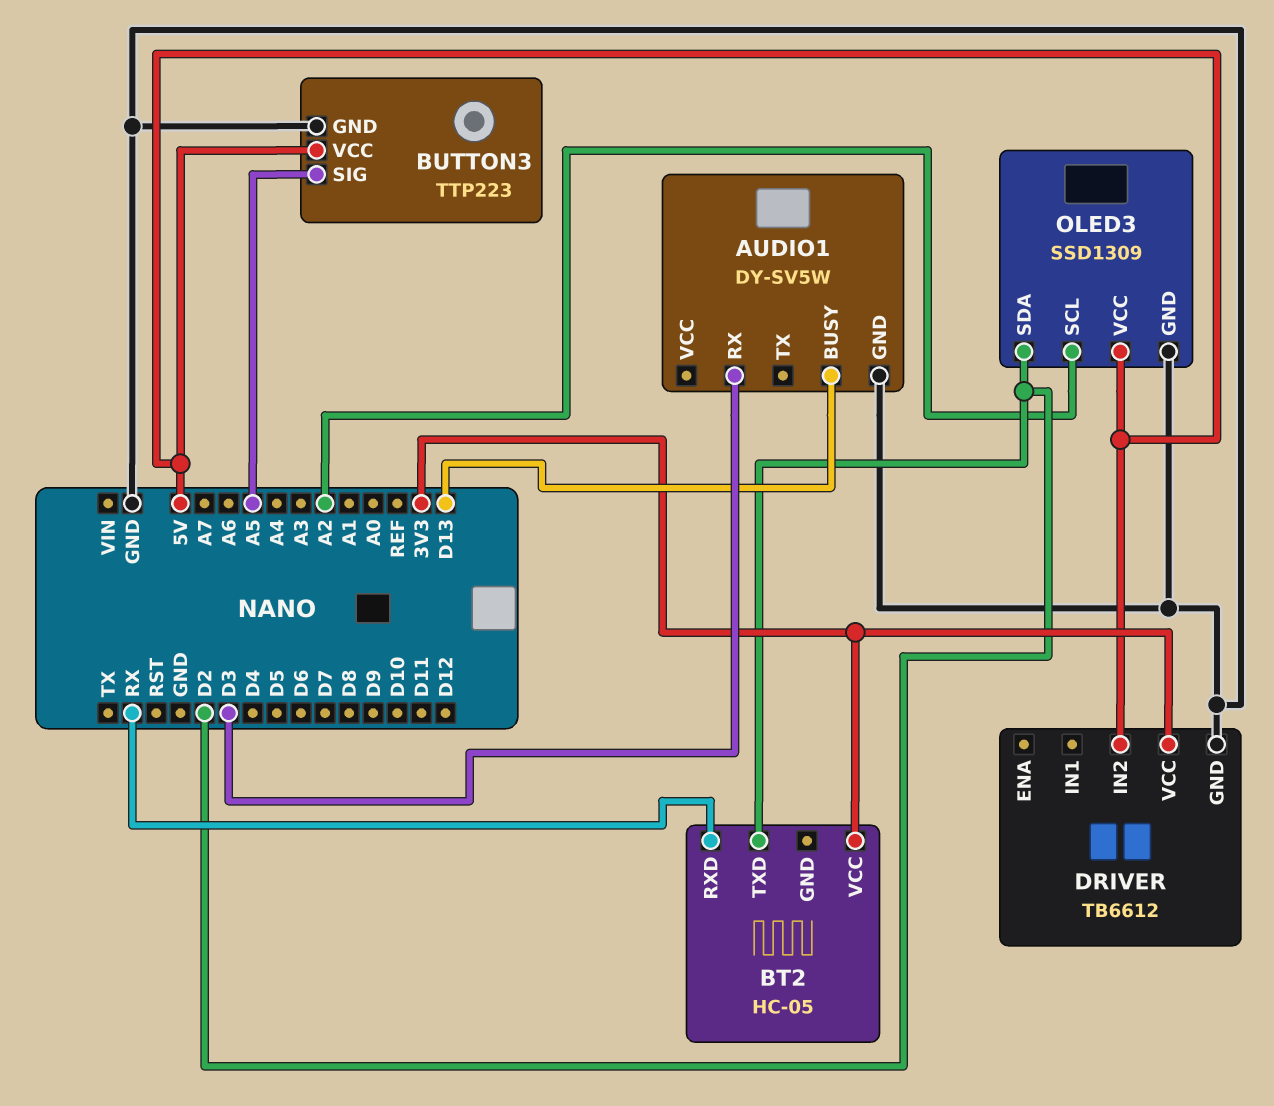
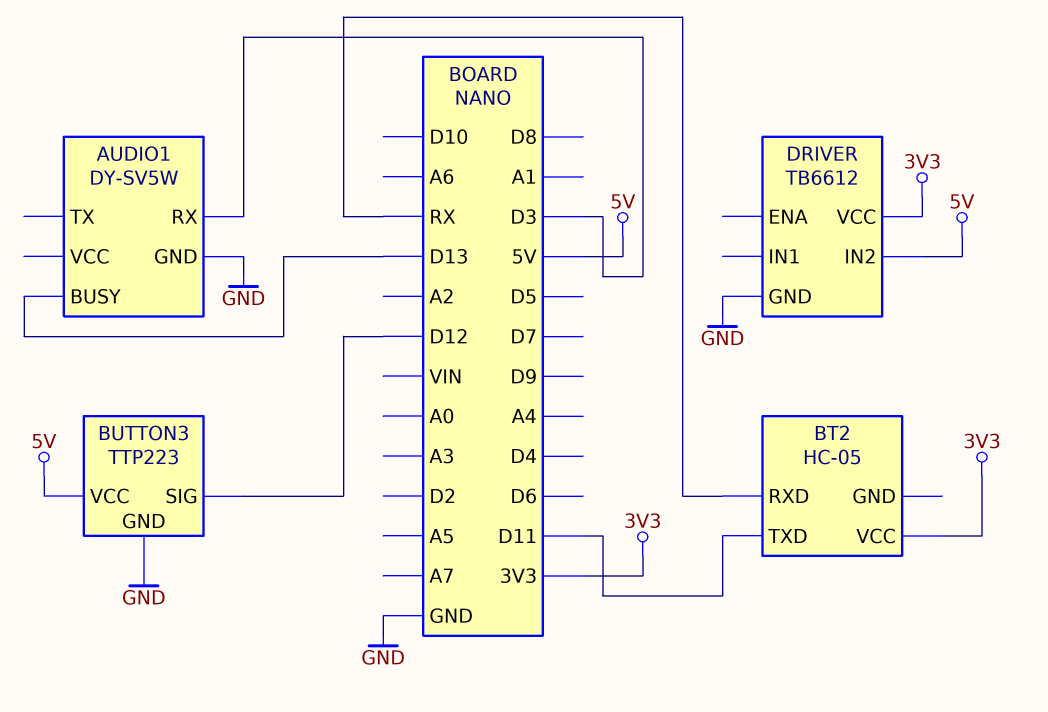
BT2 pin TXD: D2 -> D11
BUTTON3 pin SIG: A5 -> D12
OLED3: SSD1309 -> none
OLED3 pin GND: GND -> none
OLED3 pin SCL: A2 -> none
OLED3 pin SDA: D2 -> none
OLED3 pin VCC: 5V -> none

